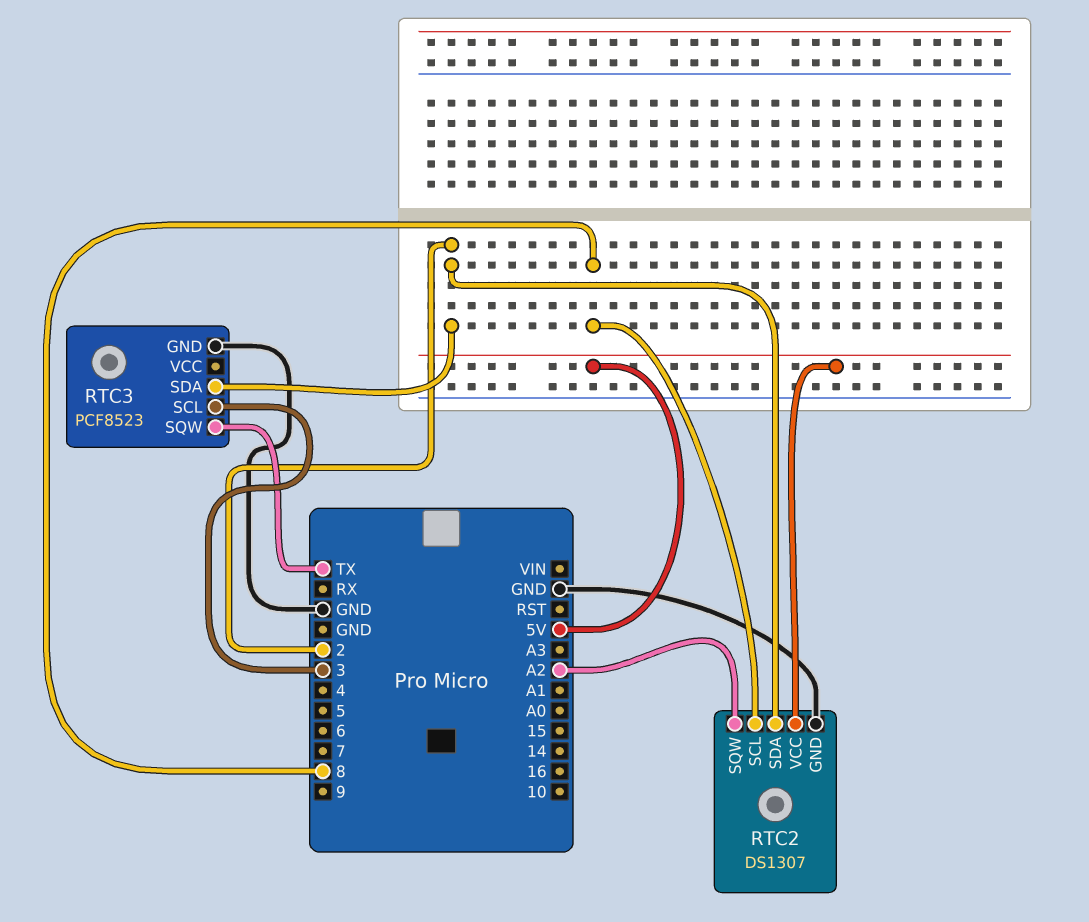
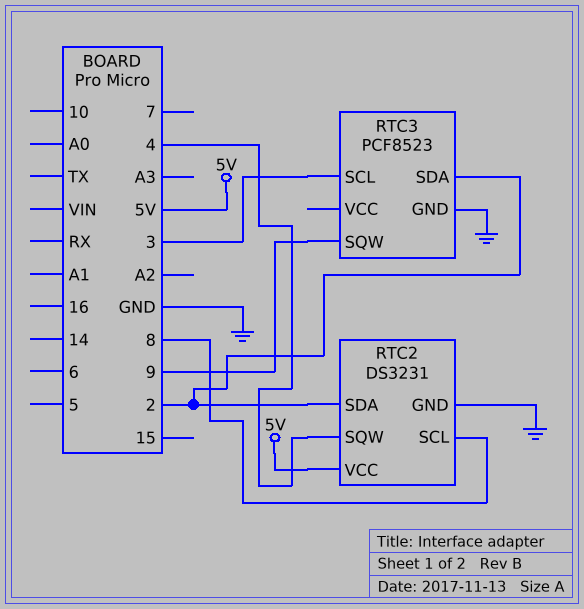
RTC2: DS1307 -> DS3231
RTC2 pin SQW: A2 -> 4
RTC3 pin SQW: TX -> 9

